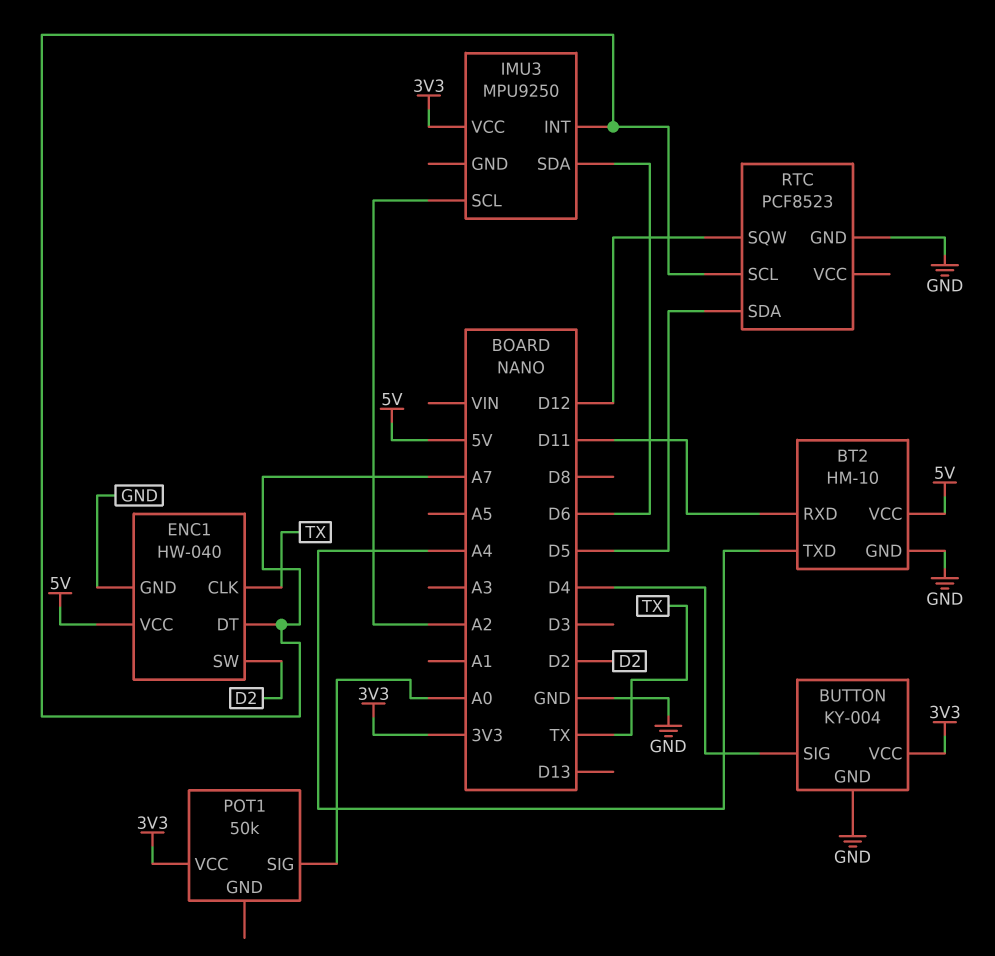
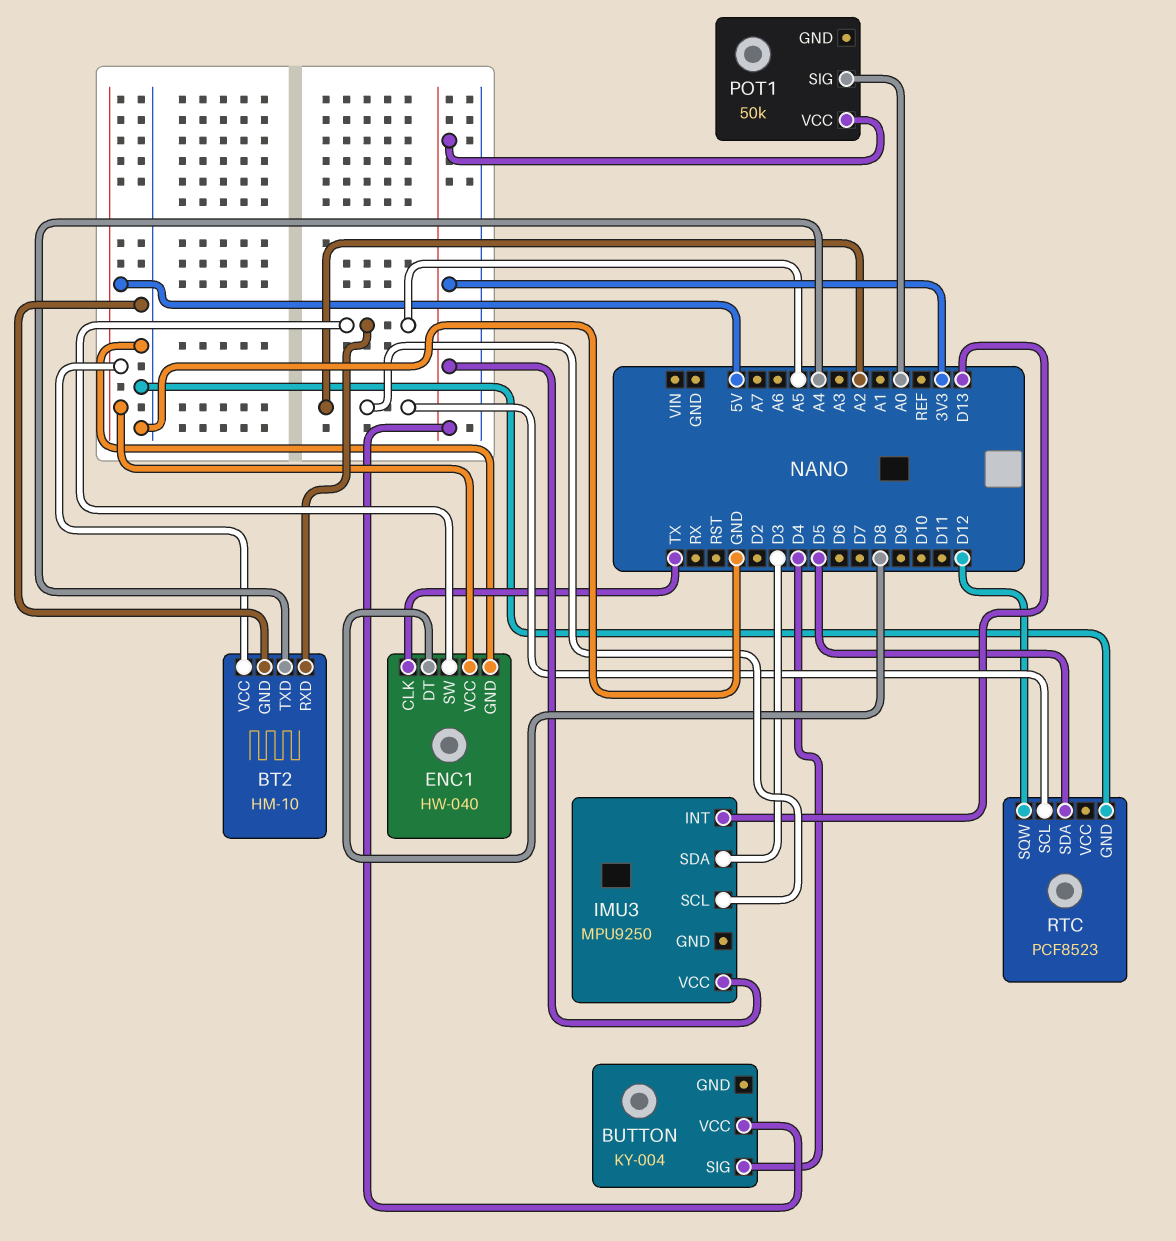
BT2 pin RXD: D11 -> A5
BUTTON pin GND: GND -> none
ENC1 pin DT: A7 -> D8
ENC1 pin SW: D2 -> A5
IMU3 pin INT: A7 -> D13
IMU3 pin SDA: D6 -> D3
RTC pin SCL: A7 -> A2

